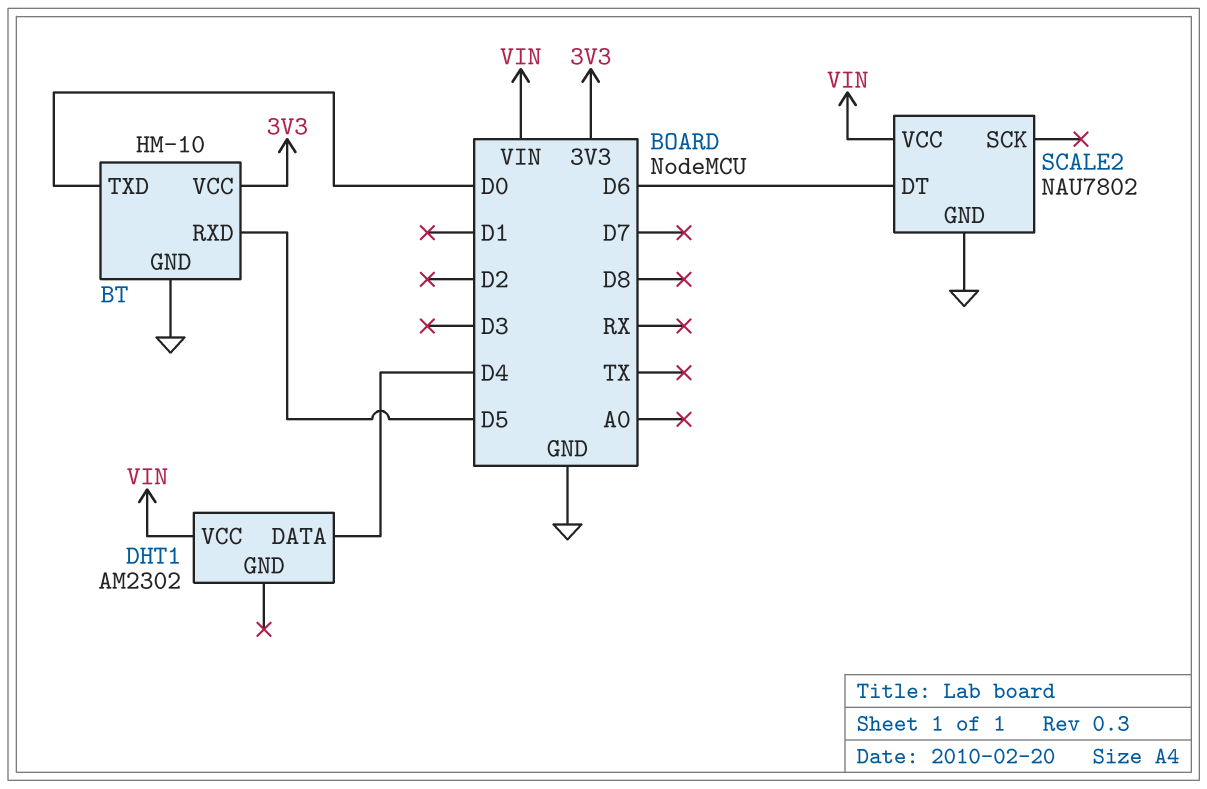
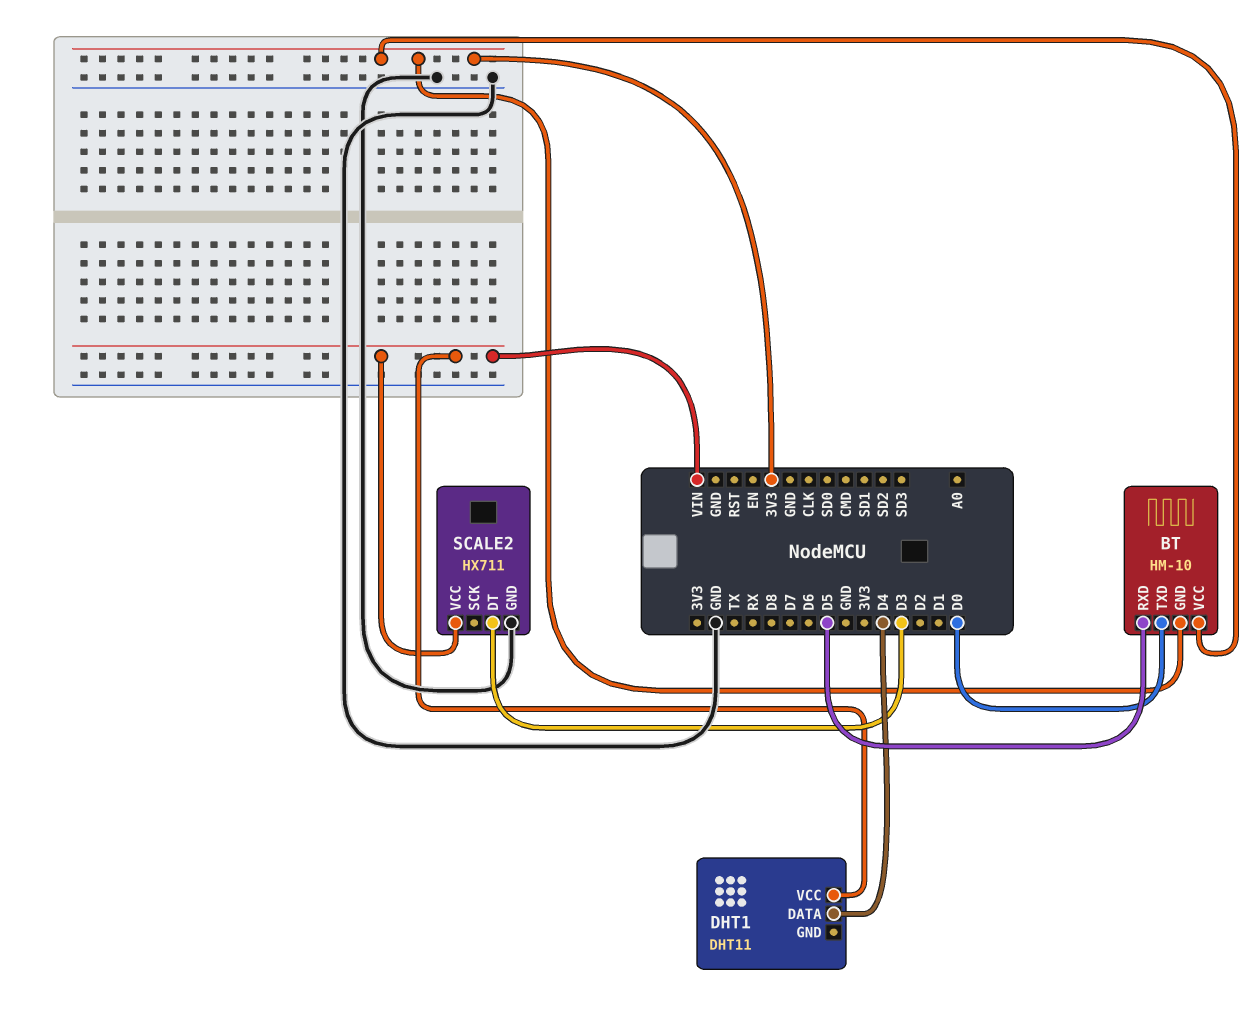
BT pin GND: GND -> 3V3
DHT1: AM2302 -> DHT11
SCALE2: NAU7802 -> HX711
SCALE2 pin DT: D6 -> D3

